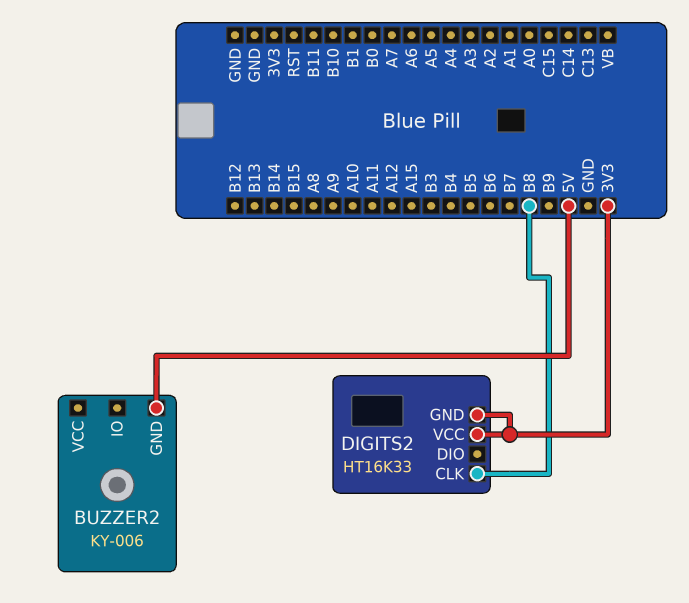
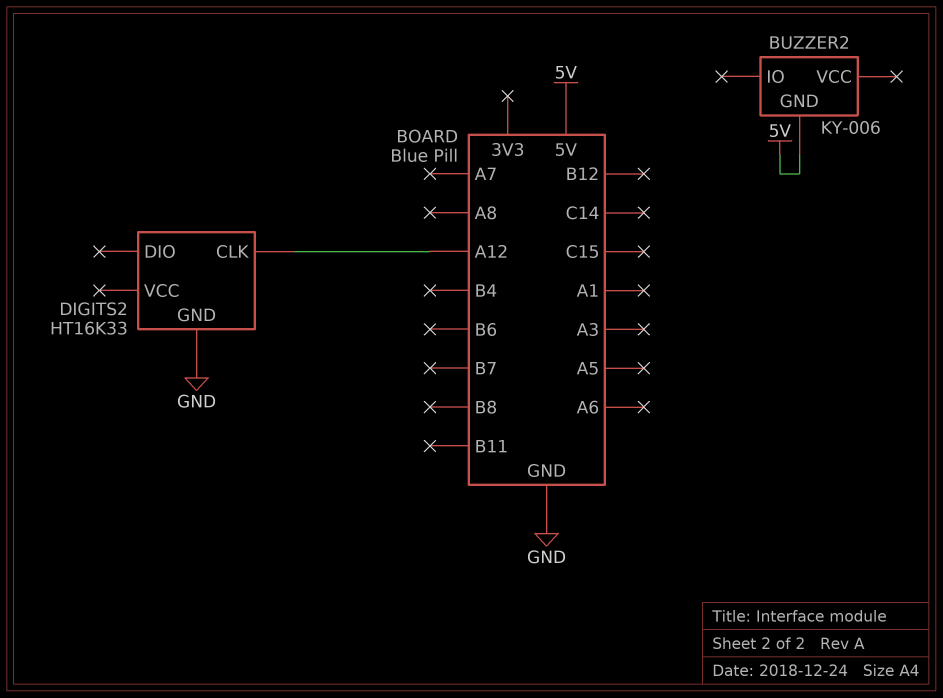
DIGITS2 pin CLK: B8 -> A12
DIGITS2 pin GND: 3V3 -> GND
DIGITS2 pin VCC: 3V3 -> none

